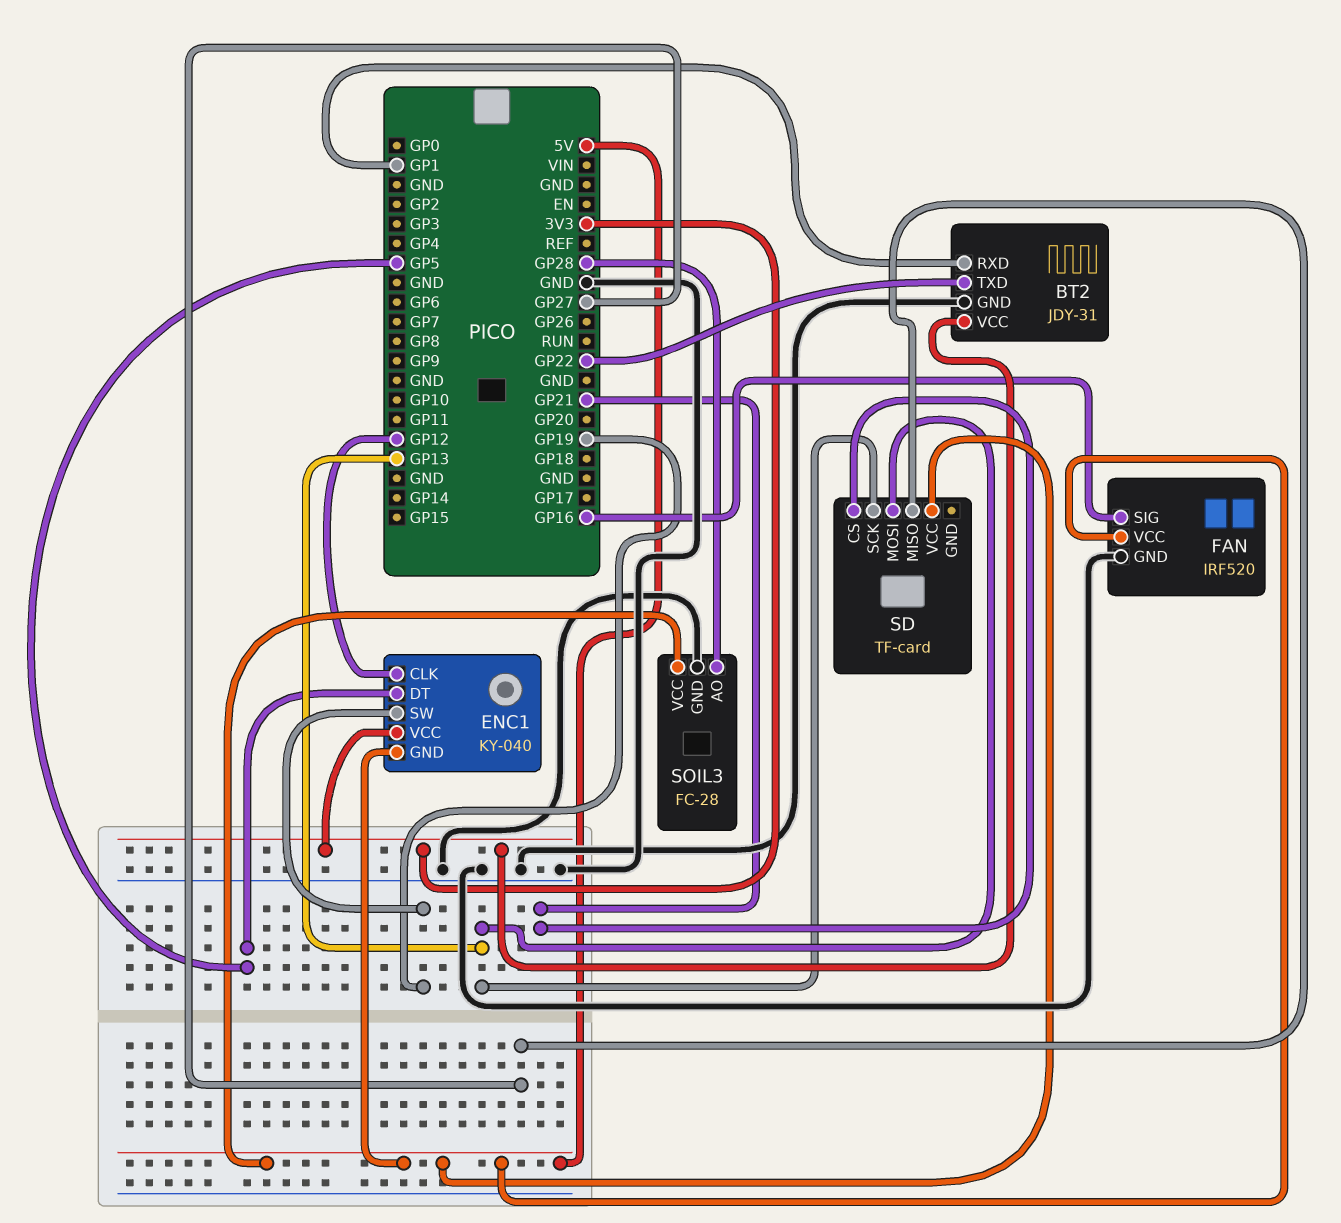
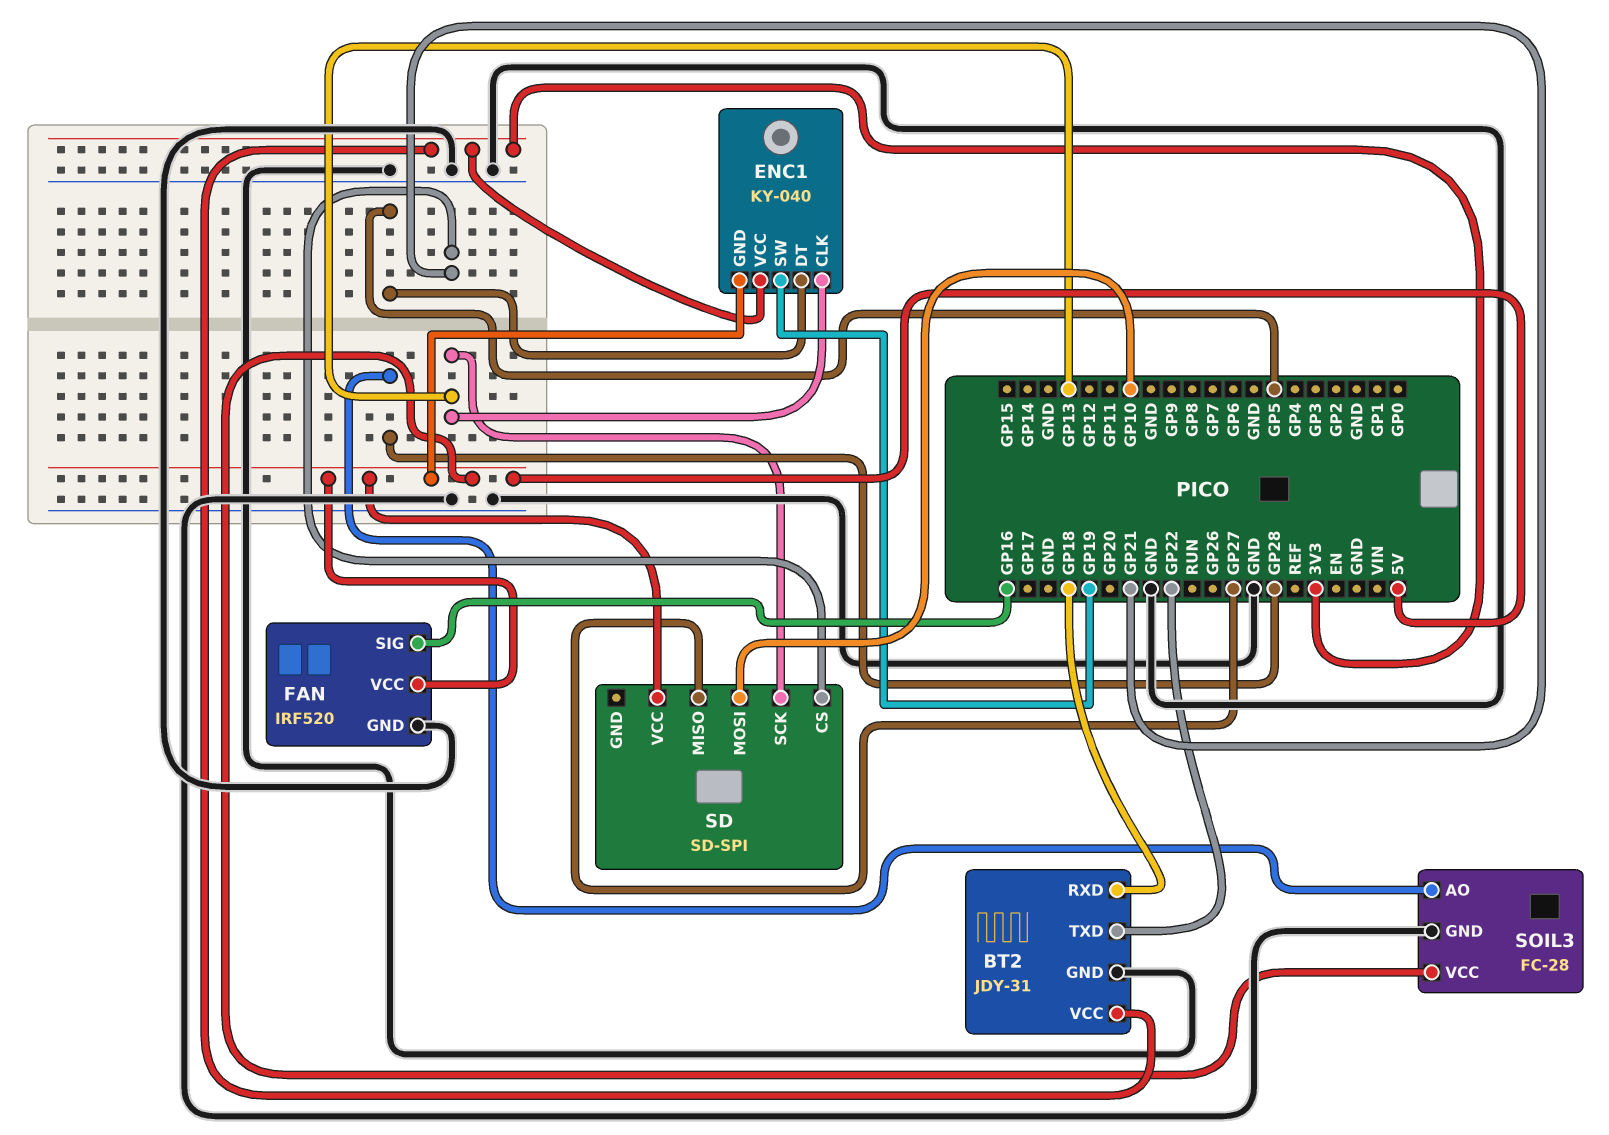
BT2 pin RXD: GP1 -> GP18
ENC1 pin CLK: GP12 -> GP13
SD: TF-card -> SD-SPI
SD pin MOSI: GP13 -> GP10

